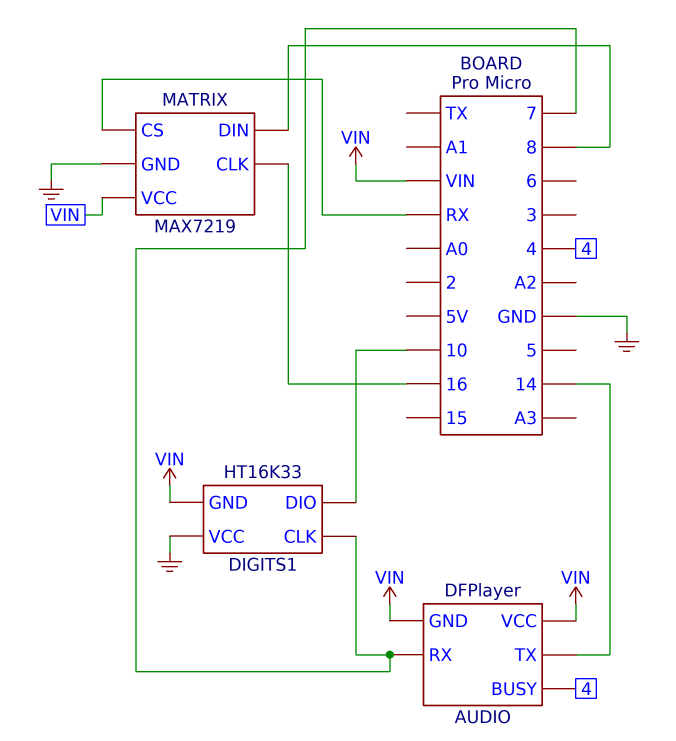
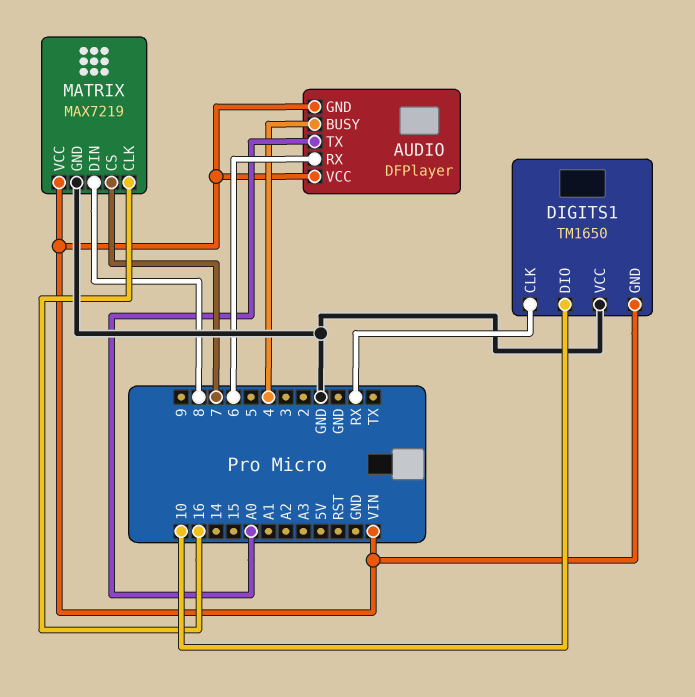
AUDIO pin RX: 7 -> 6
AUDIO pin TX: 14 -> A0
DIGITS1: HT16K33 -> TM1650
DIGITS1 pin CLK: 7 -> RX
MATRIX pin CS: RX -> 7

